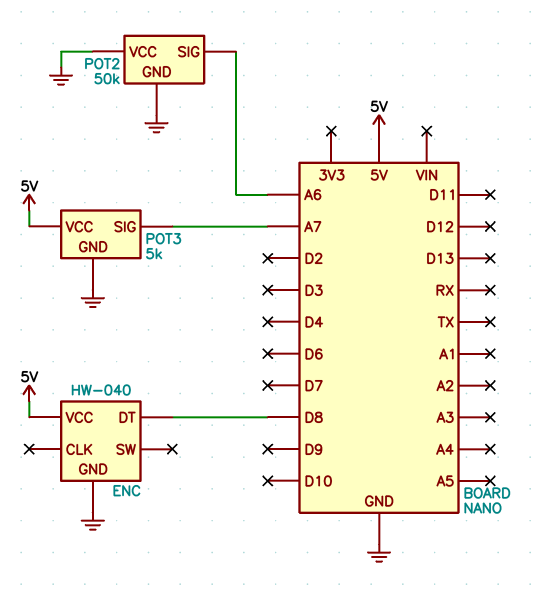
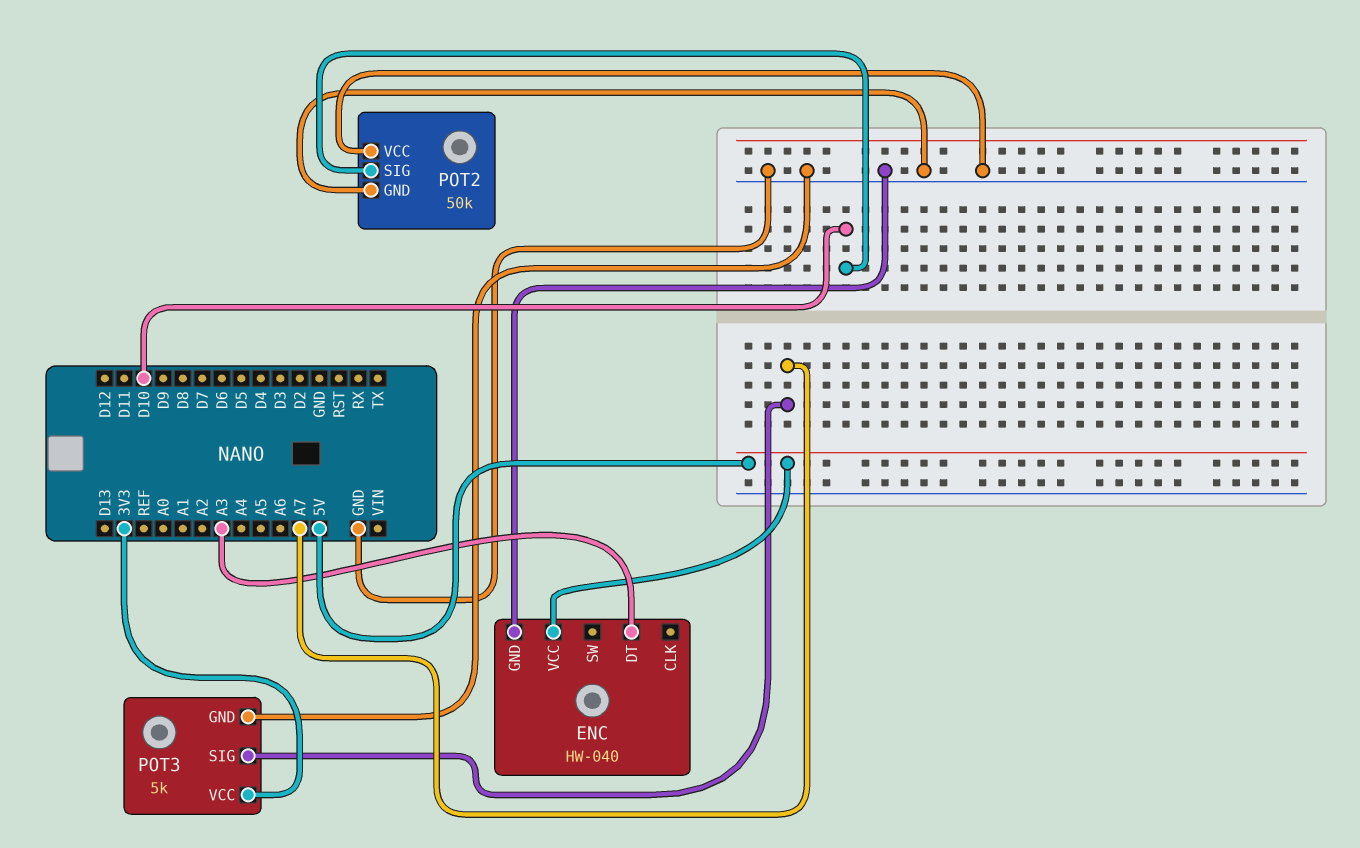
ENC pin DT: D8 -> A3
POT2 pin SIG: A6 -> D10
POT3 pin VCC: 5V -> 3V3

